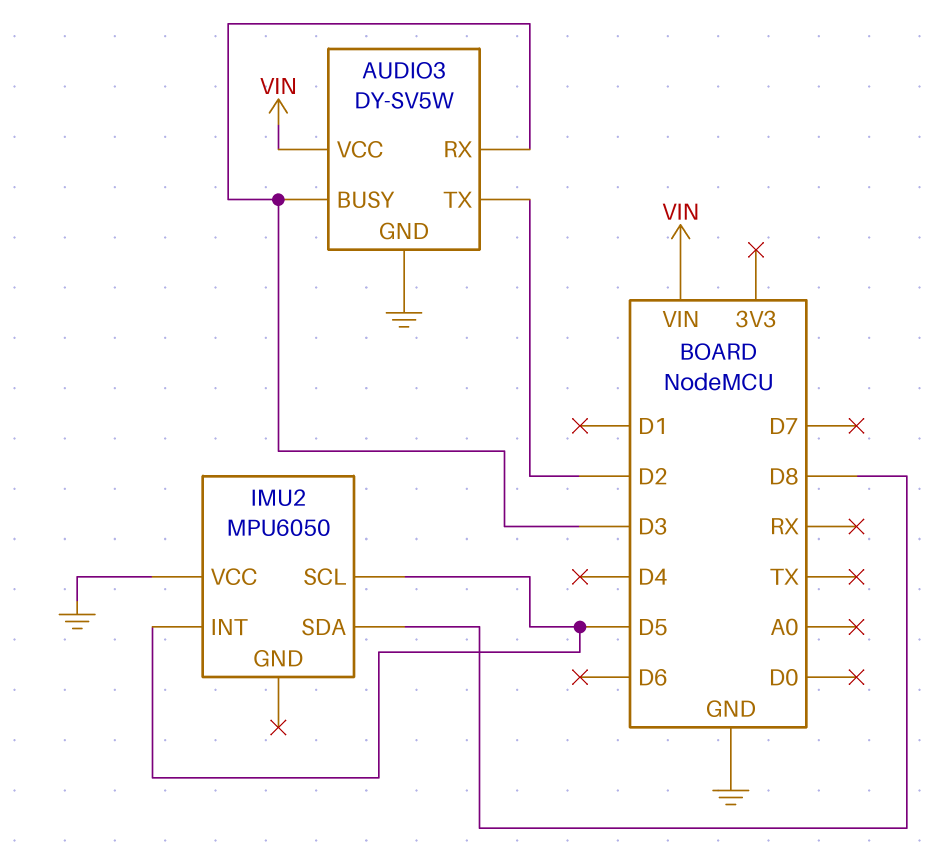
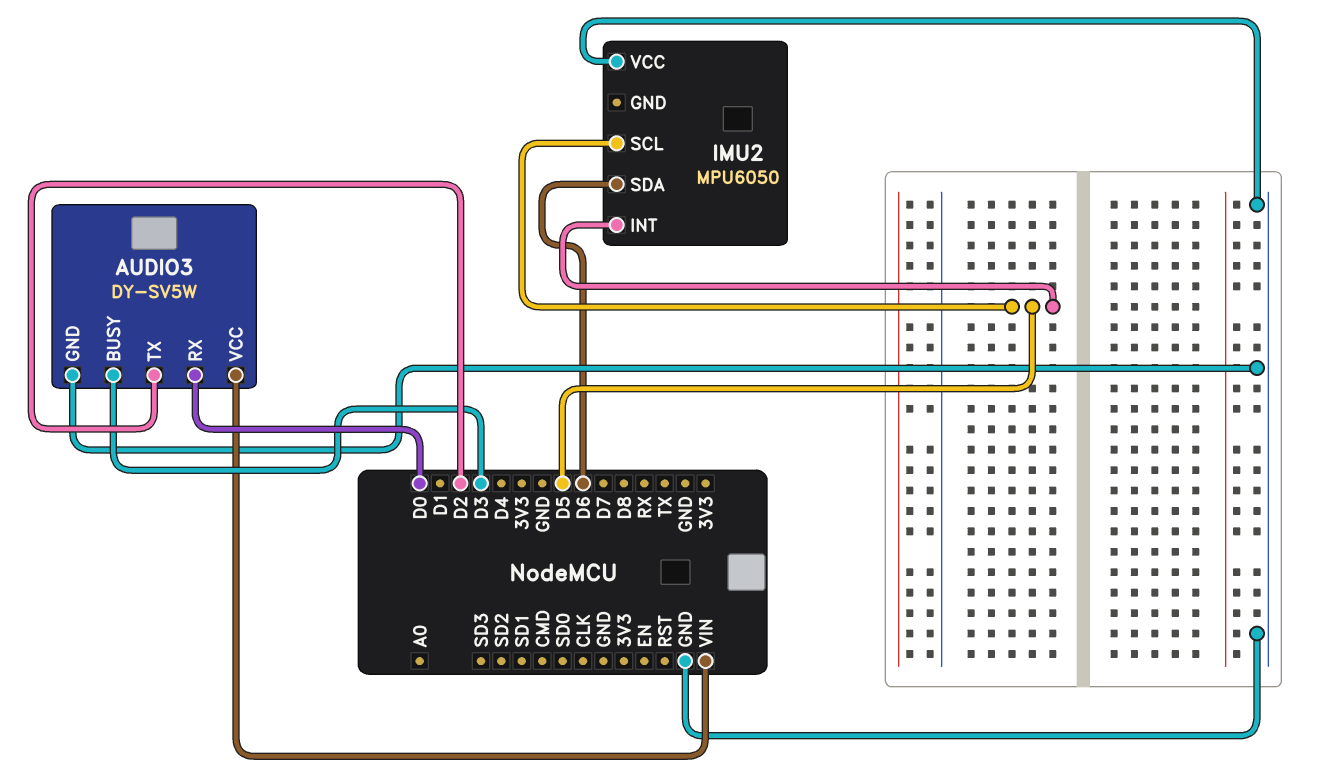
AUDIO3 pin RX: D3 -> D0
IMU2 pin SDA: D8 -> D6

